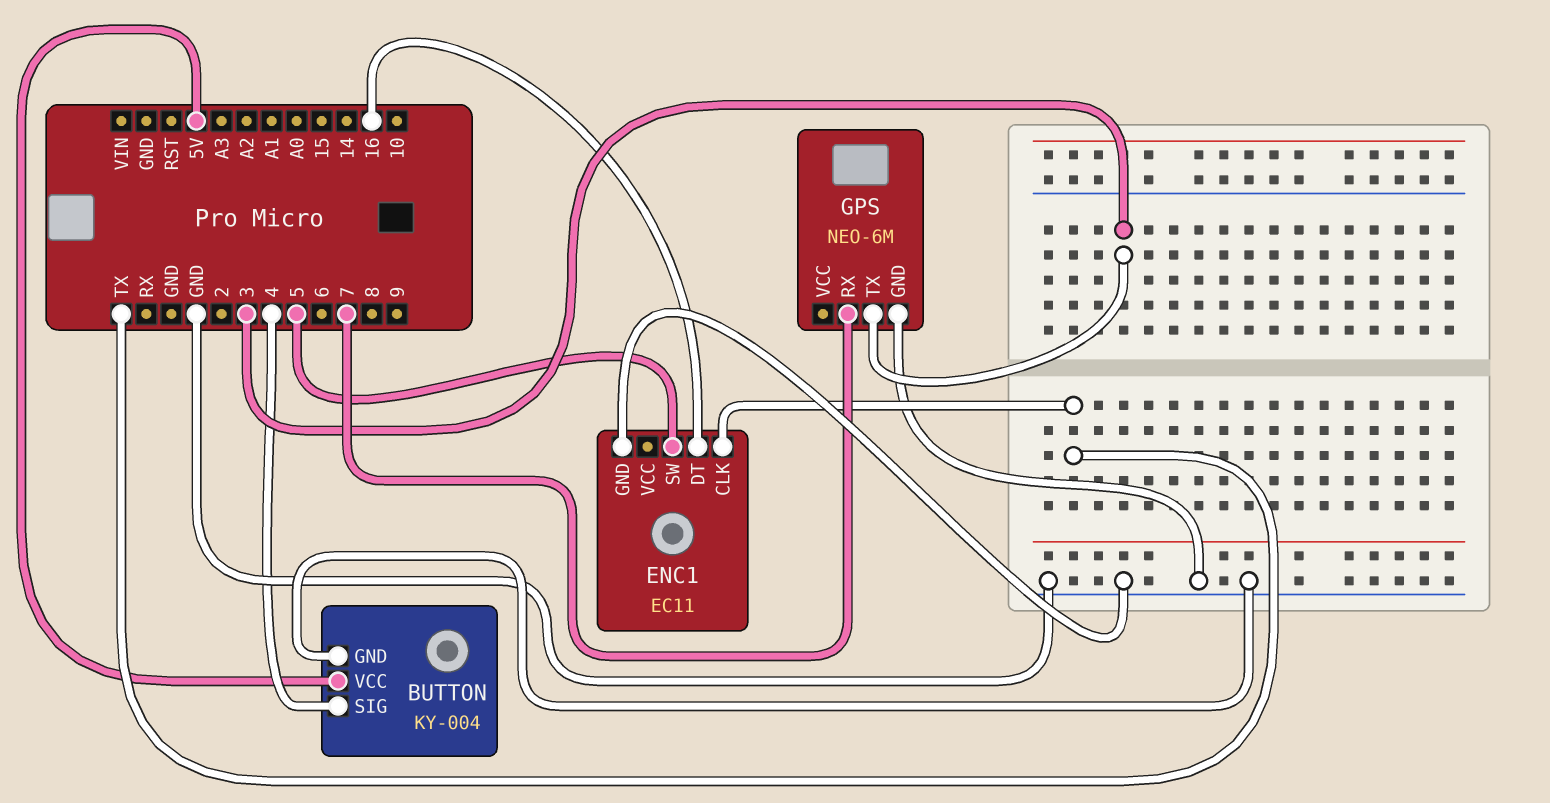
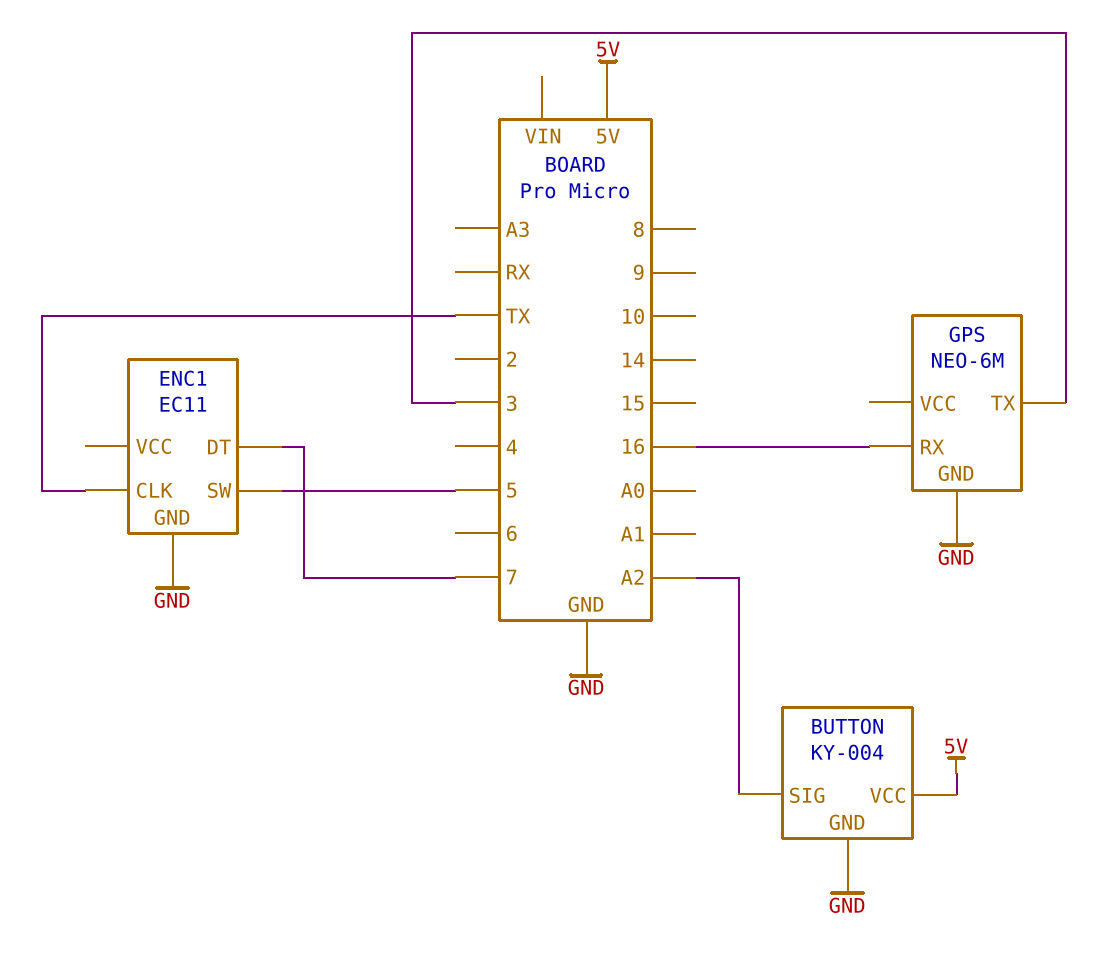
BUTTON pin SIG: 4 -> A2
ENC1 pin DT: 16 -> 7
GPS pin RX: 7 -> 16

